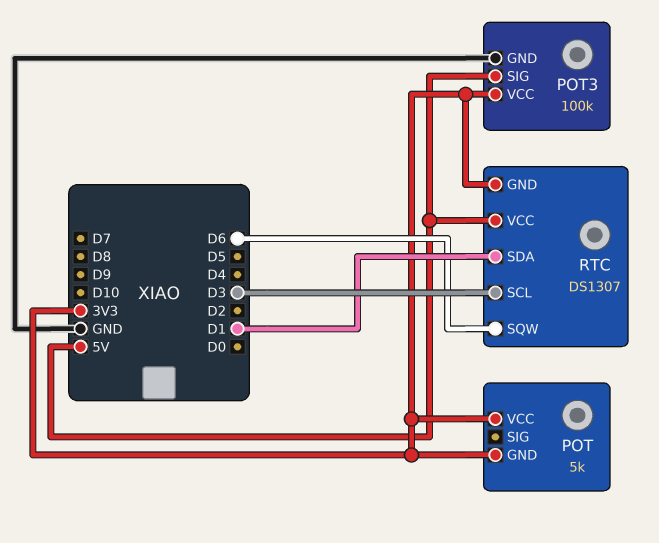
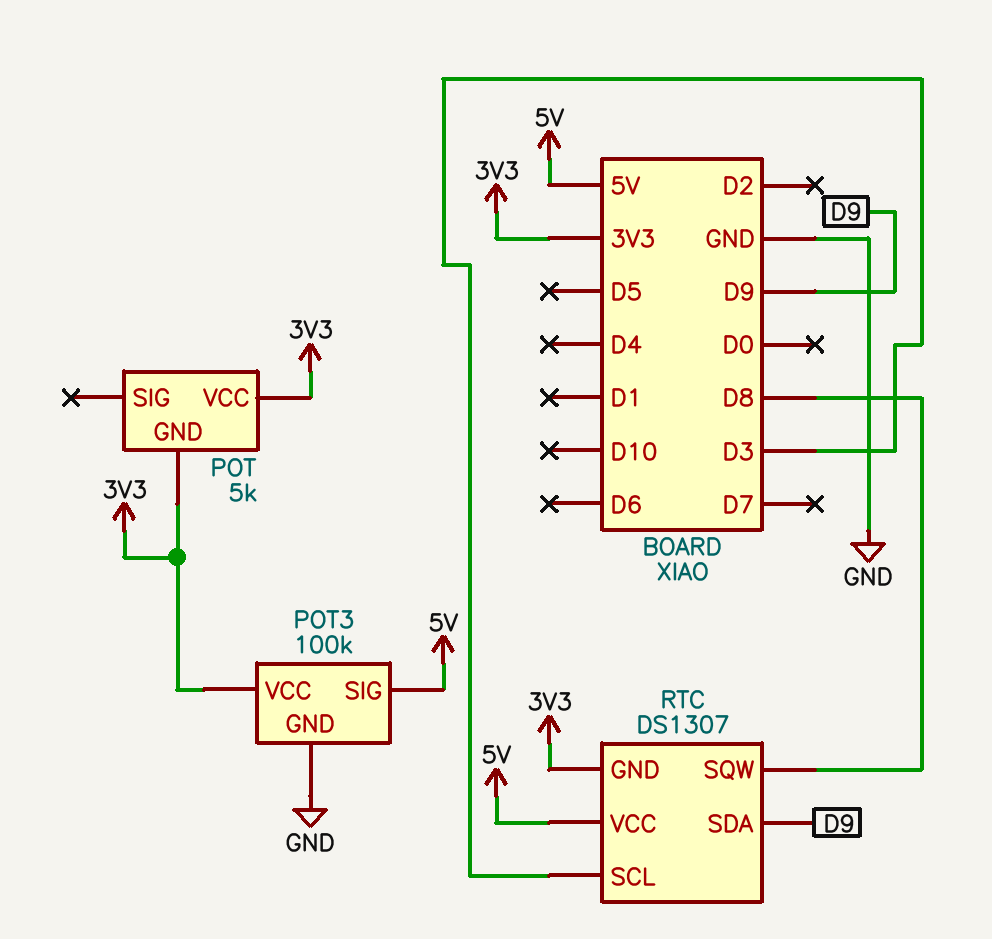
RTC pin SDA: D1 -> D9
RTC pin SQW: D6 -> D8

